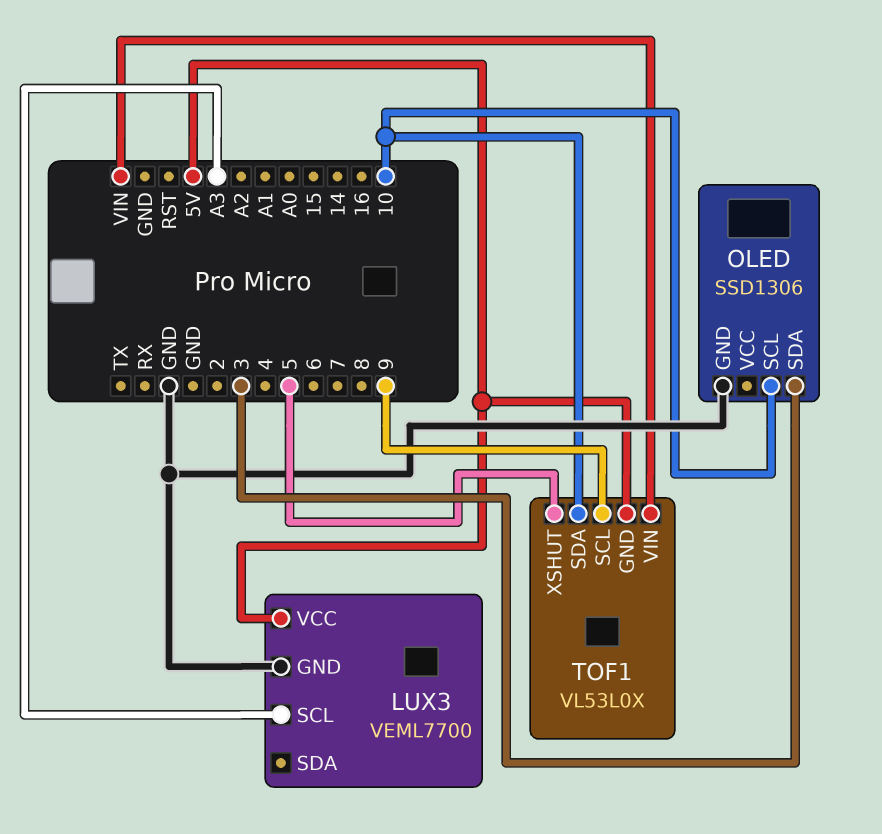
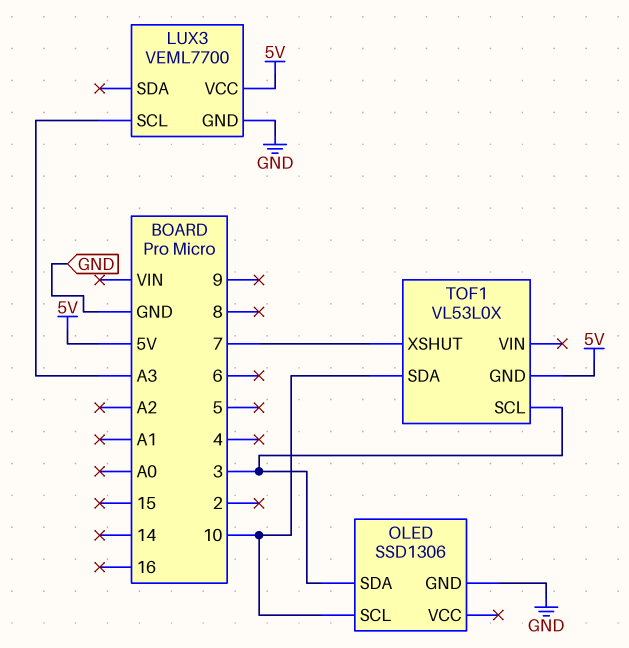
TOF1 pin SCL: 9 -> 3
TOF1 pin VIN: VIN -> none
TOF1 pin XSHUT: 5 -> 7

